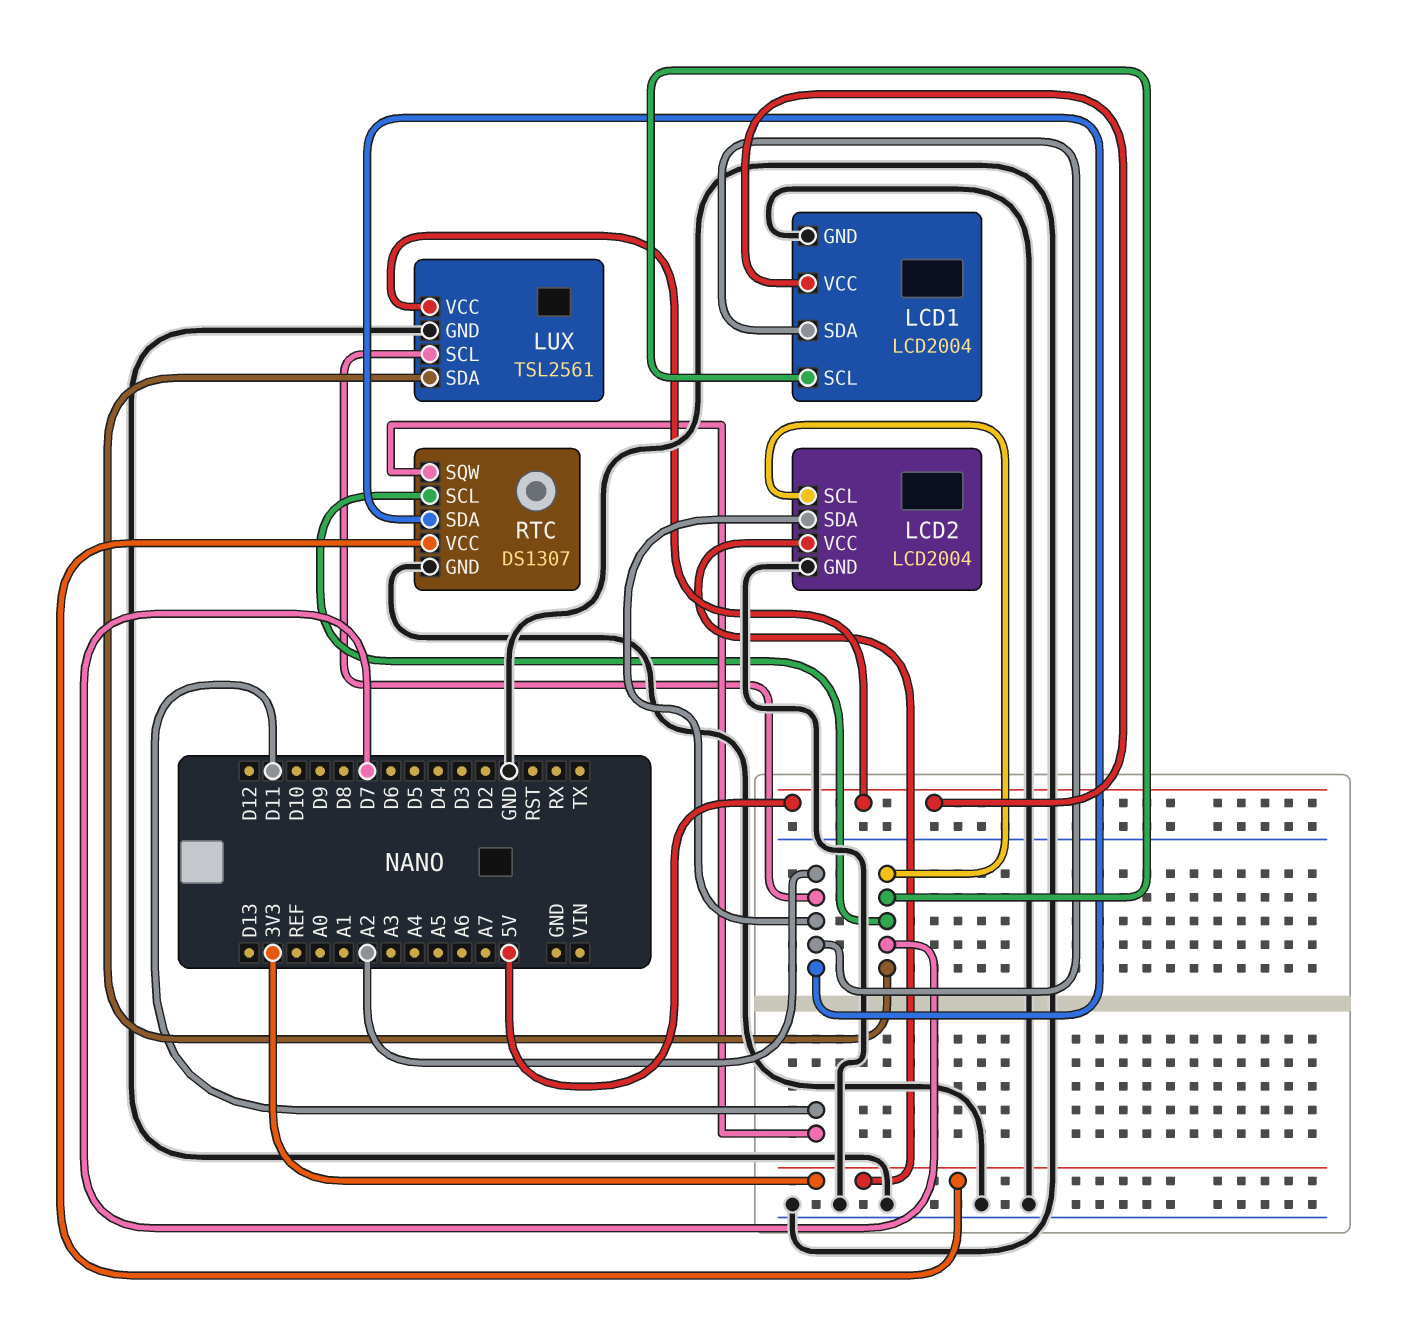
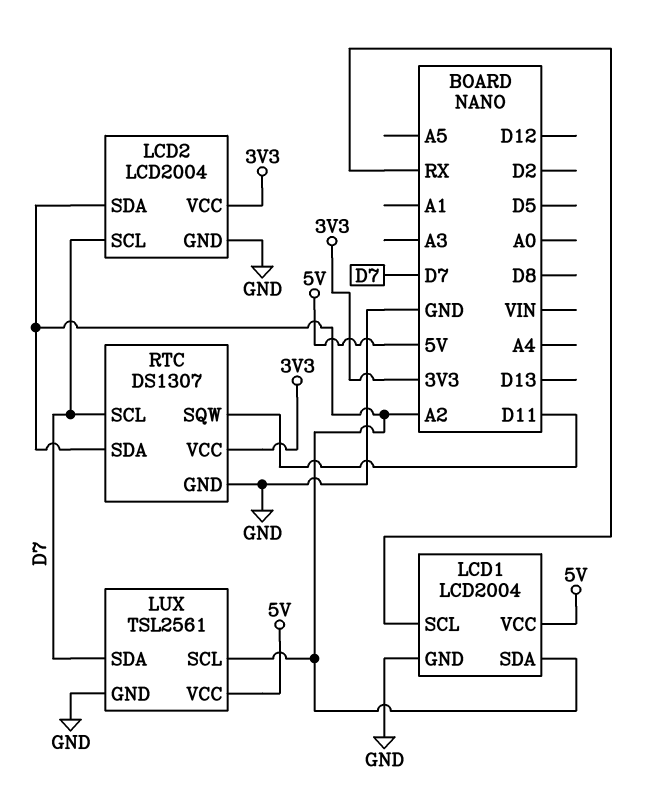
LCD1 pin SCL: D7 -> RX

